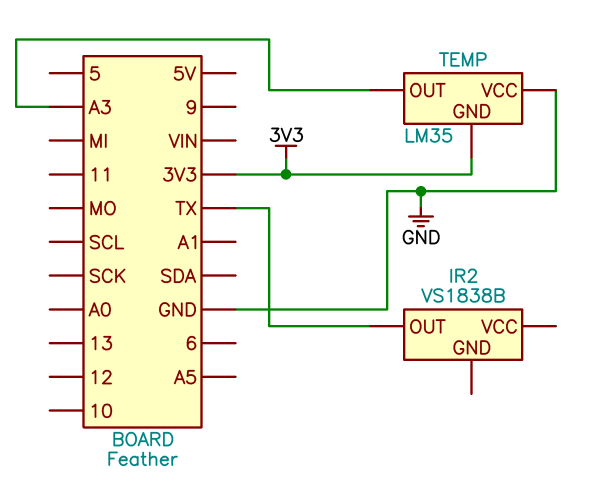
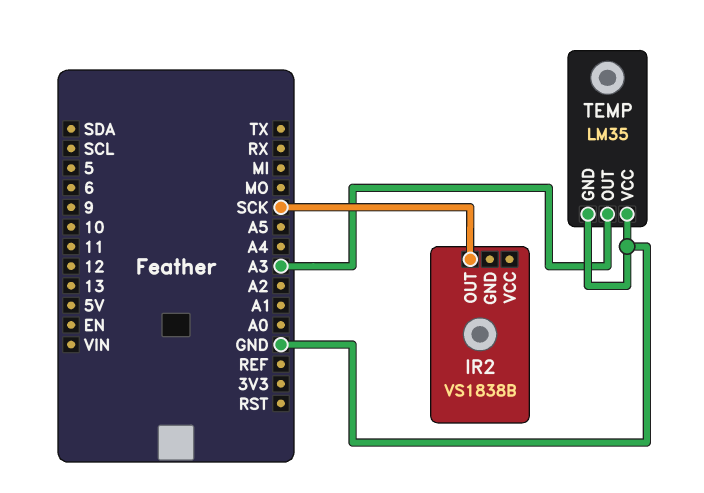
IR2 pin OUT: TX -> SCK
TEMP pin GND: 3V3 -> GND

